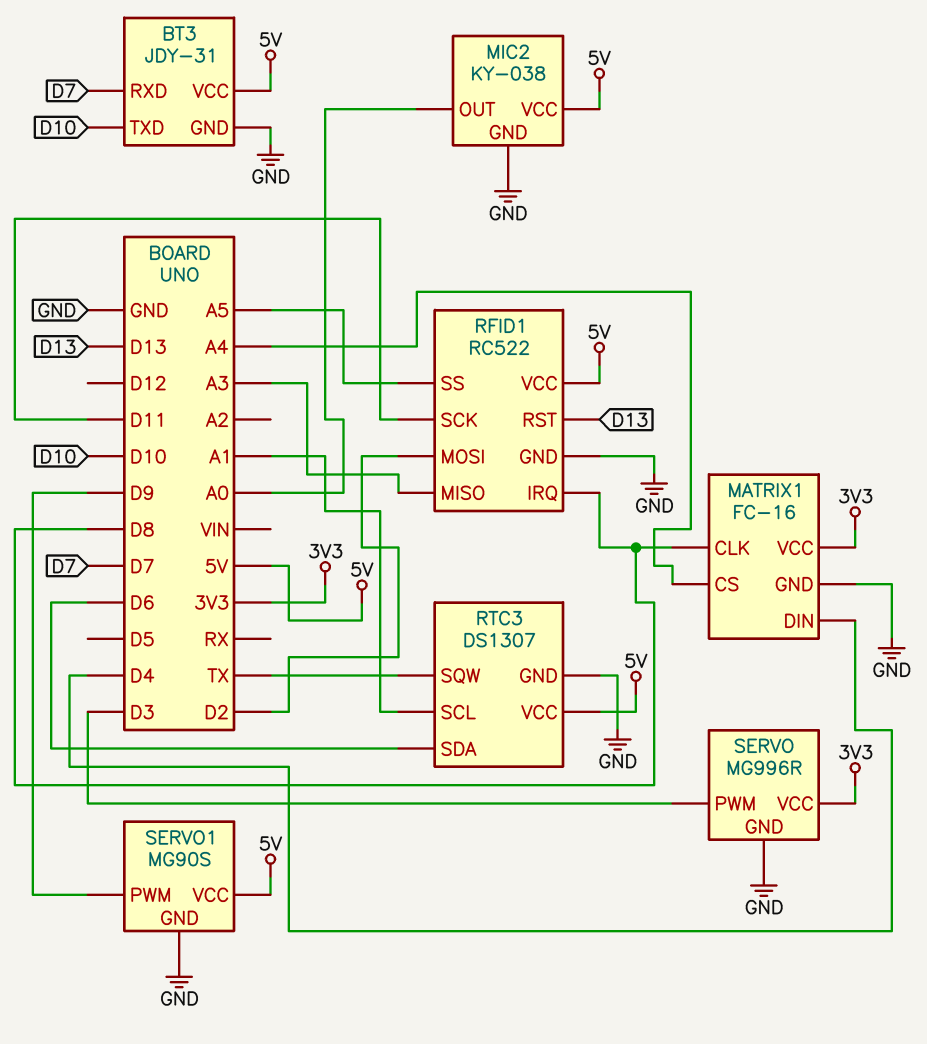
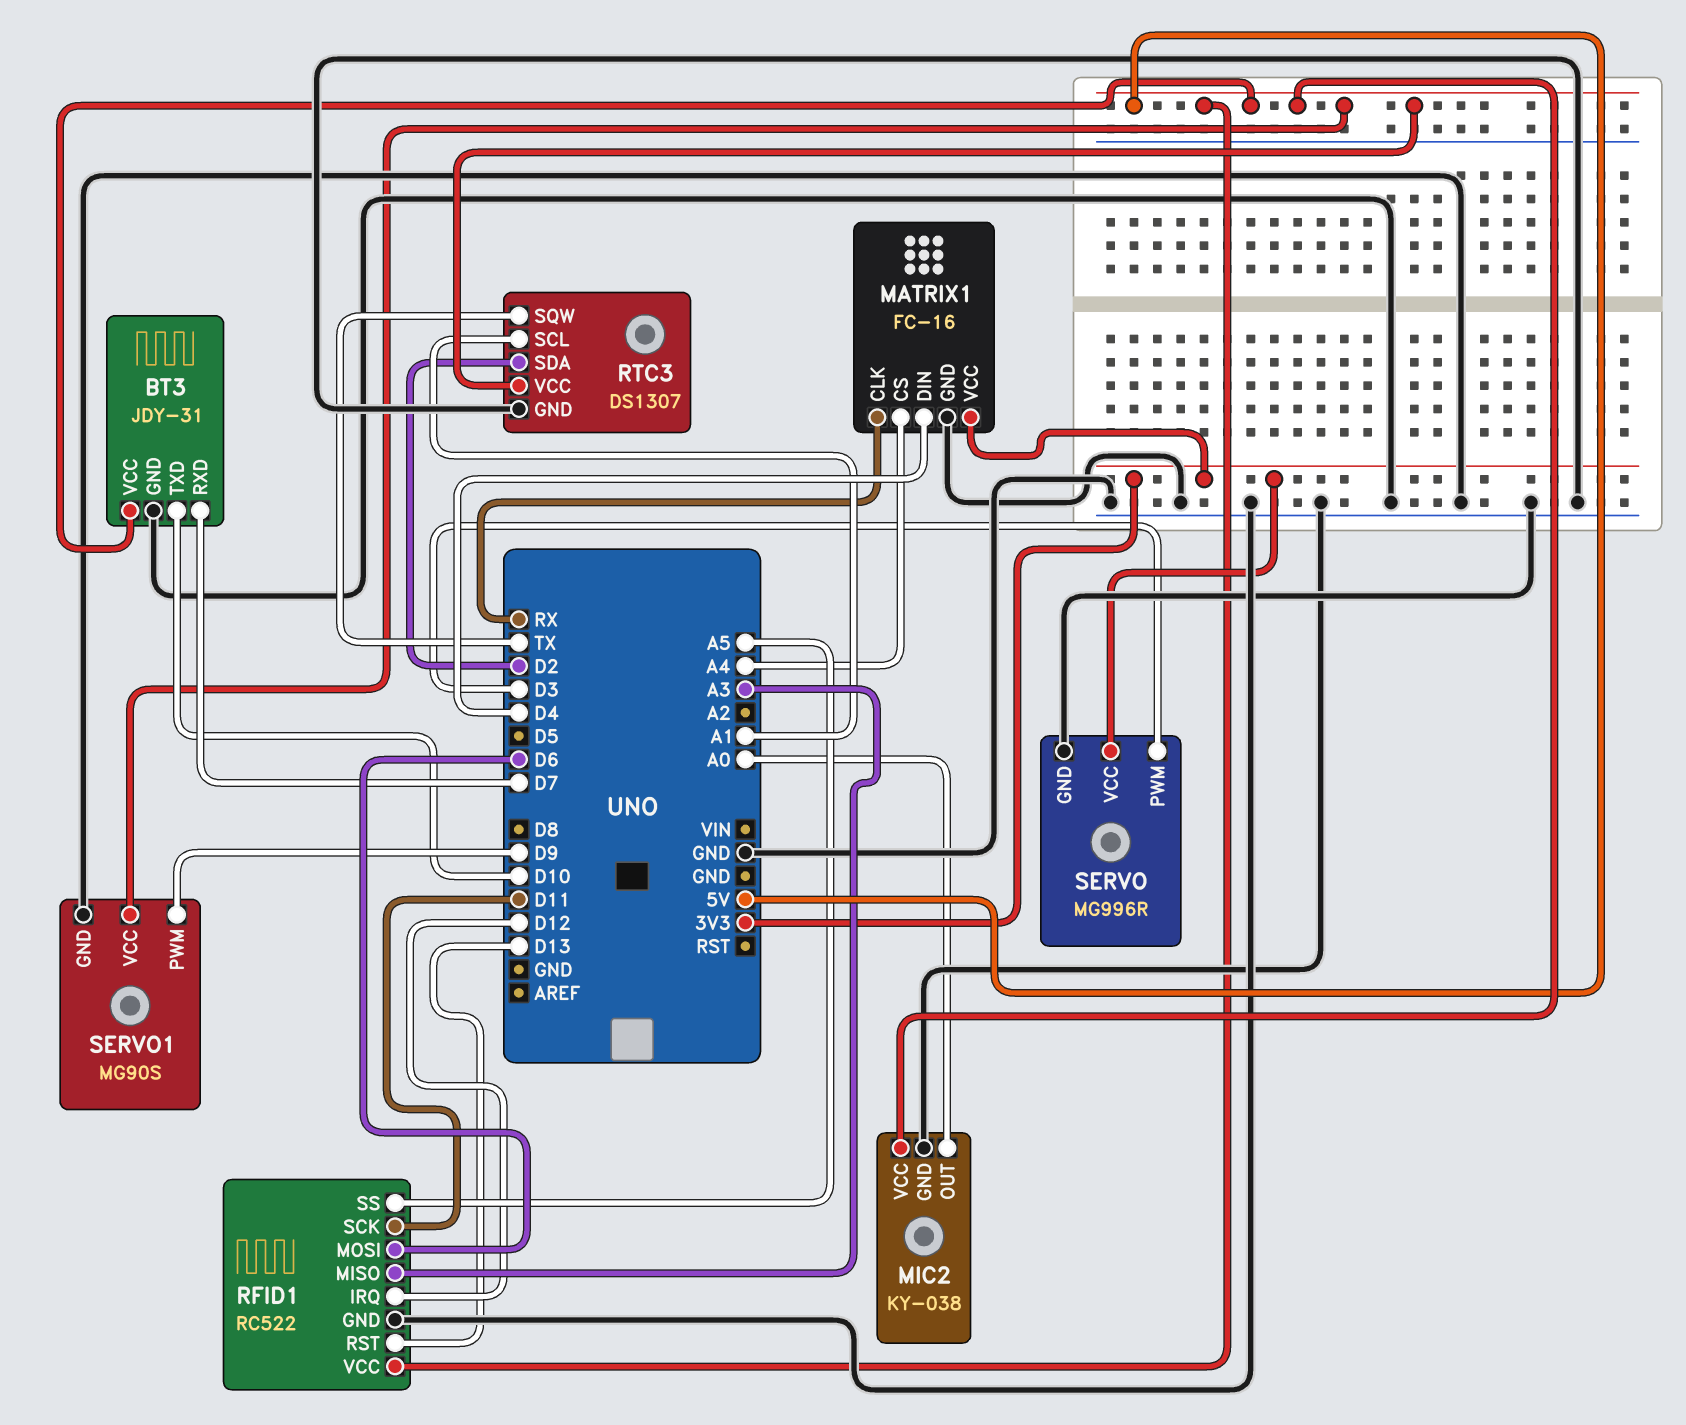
MATRIX1 pin CLK: D8 -> RX
RFID1 pin IRQ: D8 -> D12
RFID1 pin MOSI: D2 -> D6
RTC3 pin SDA: D6 -> D2

